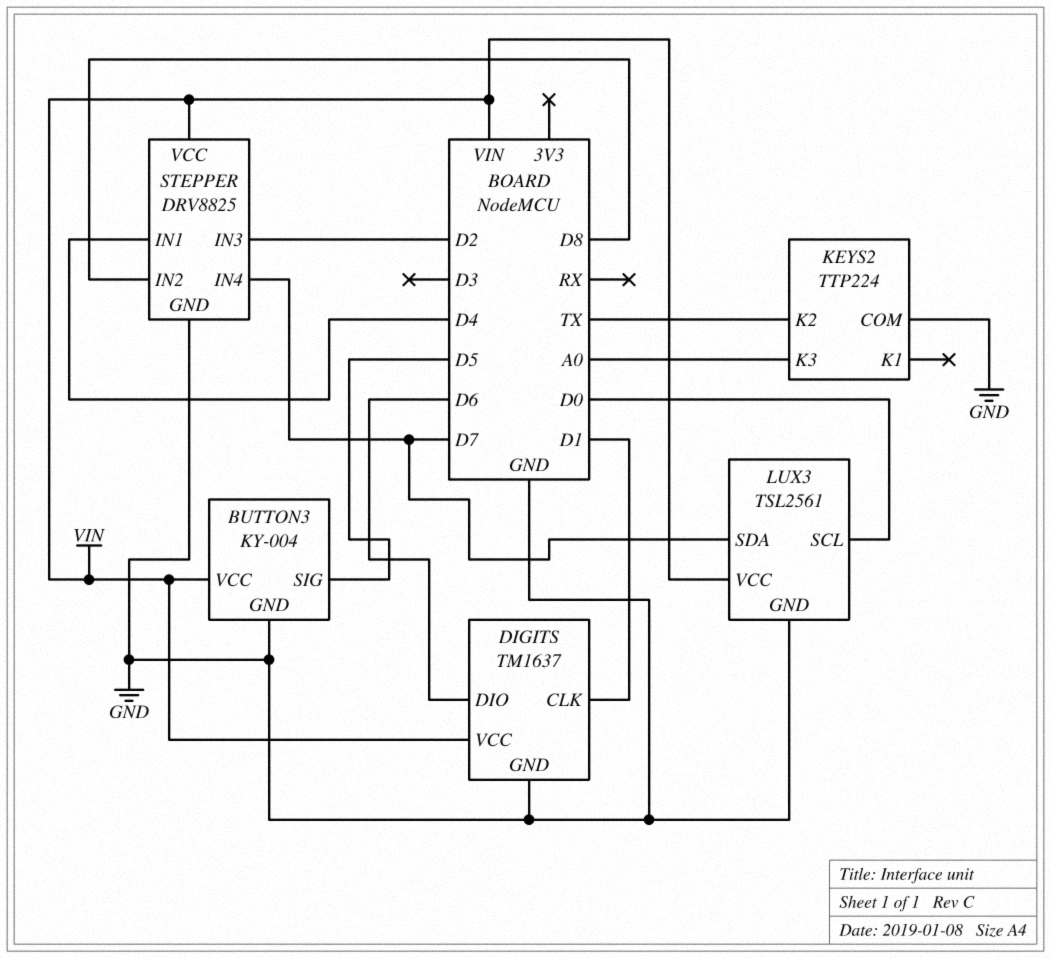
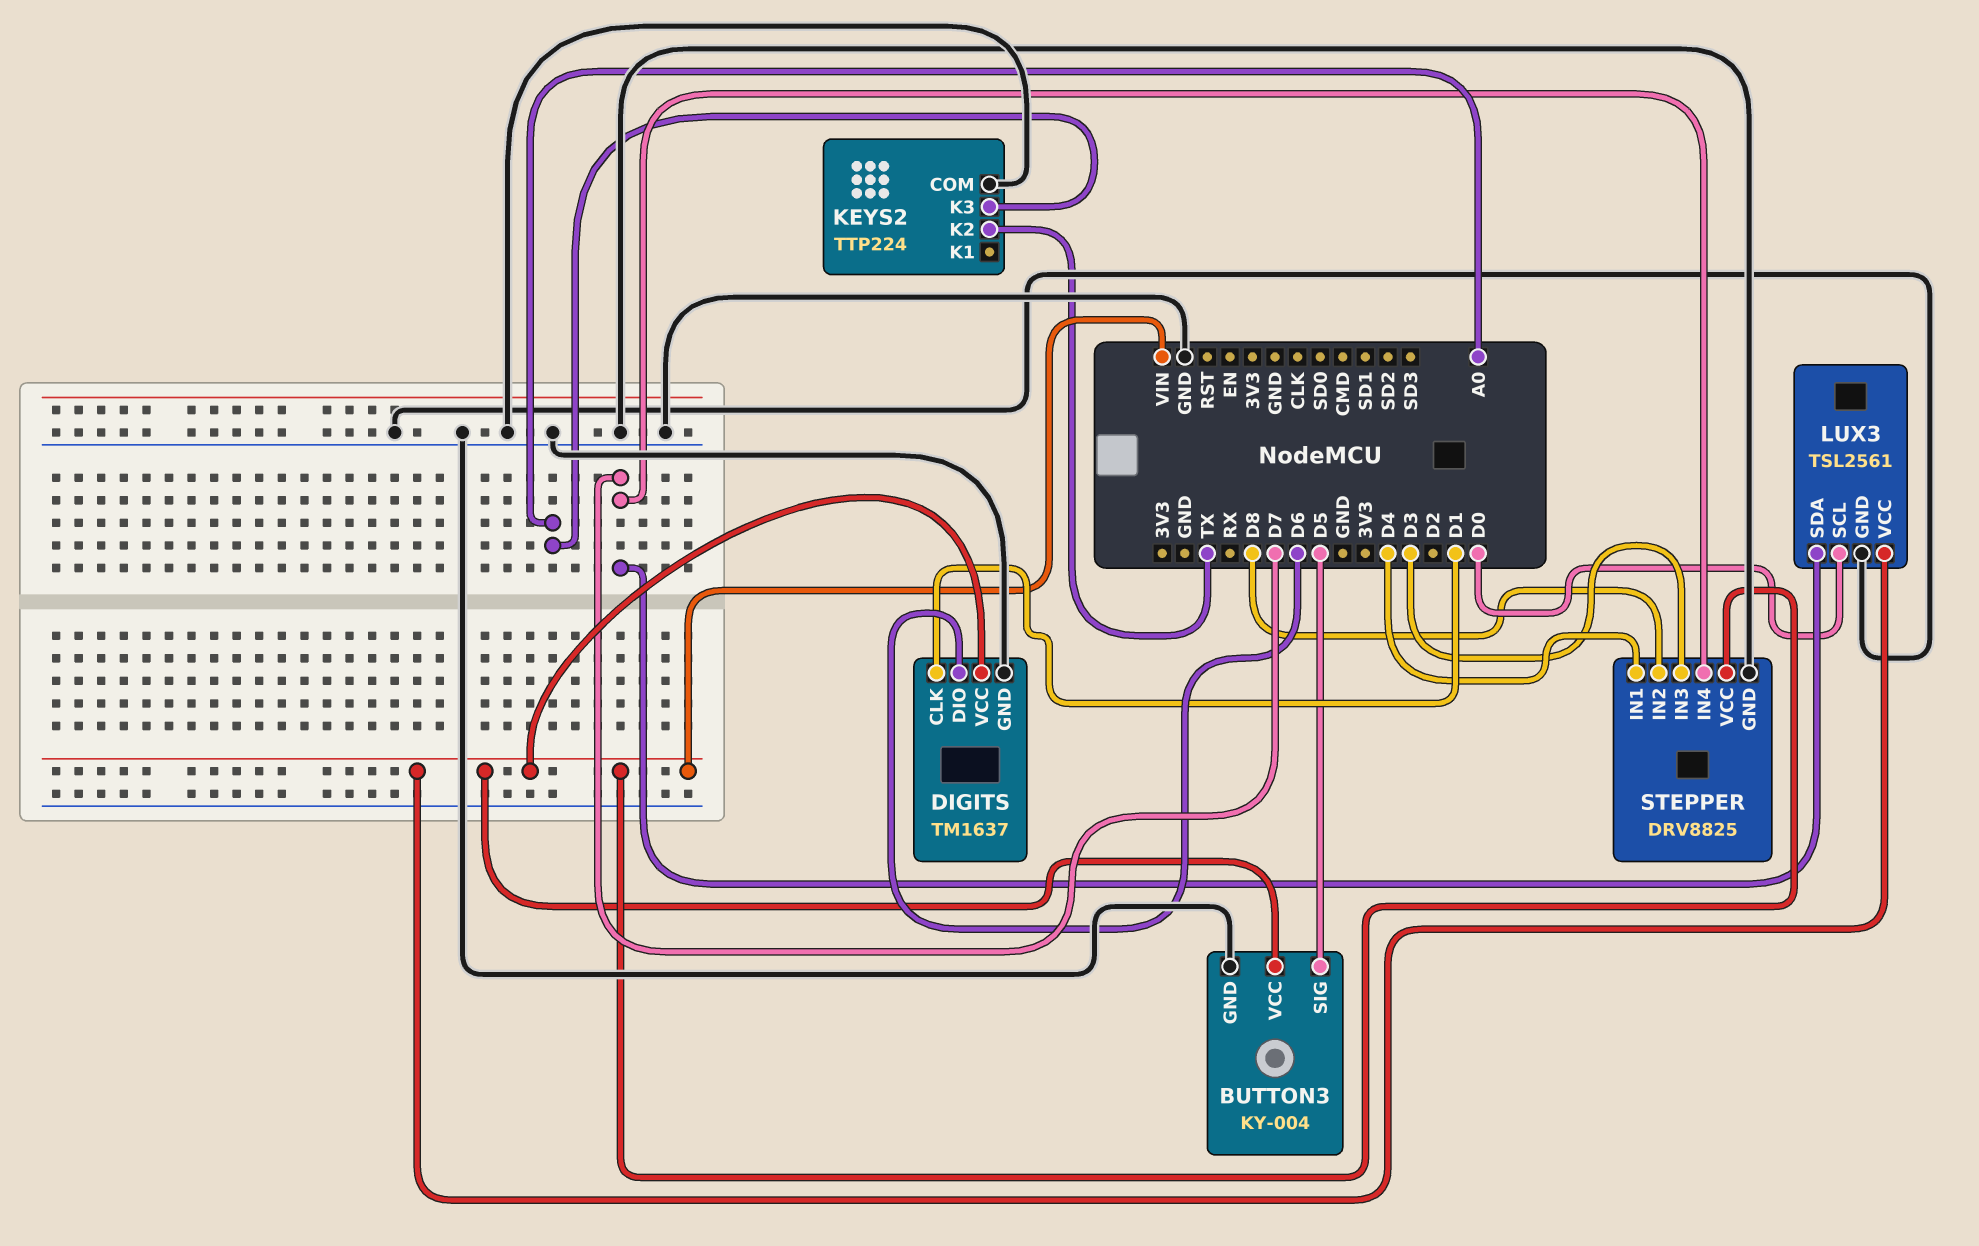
STEPPER pin IN3: D2 -> D3

